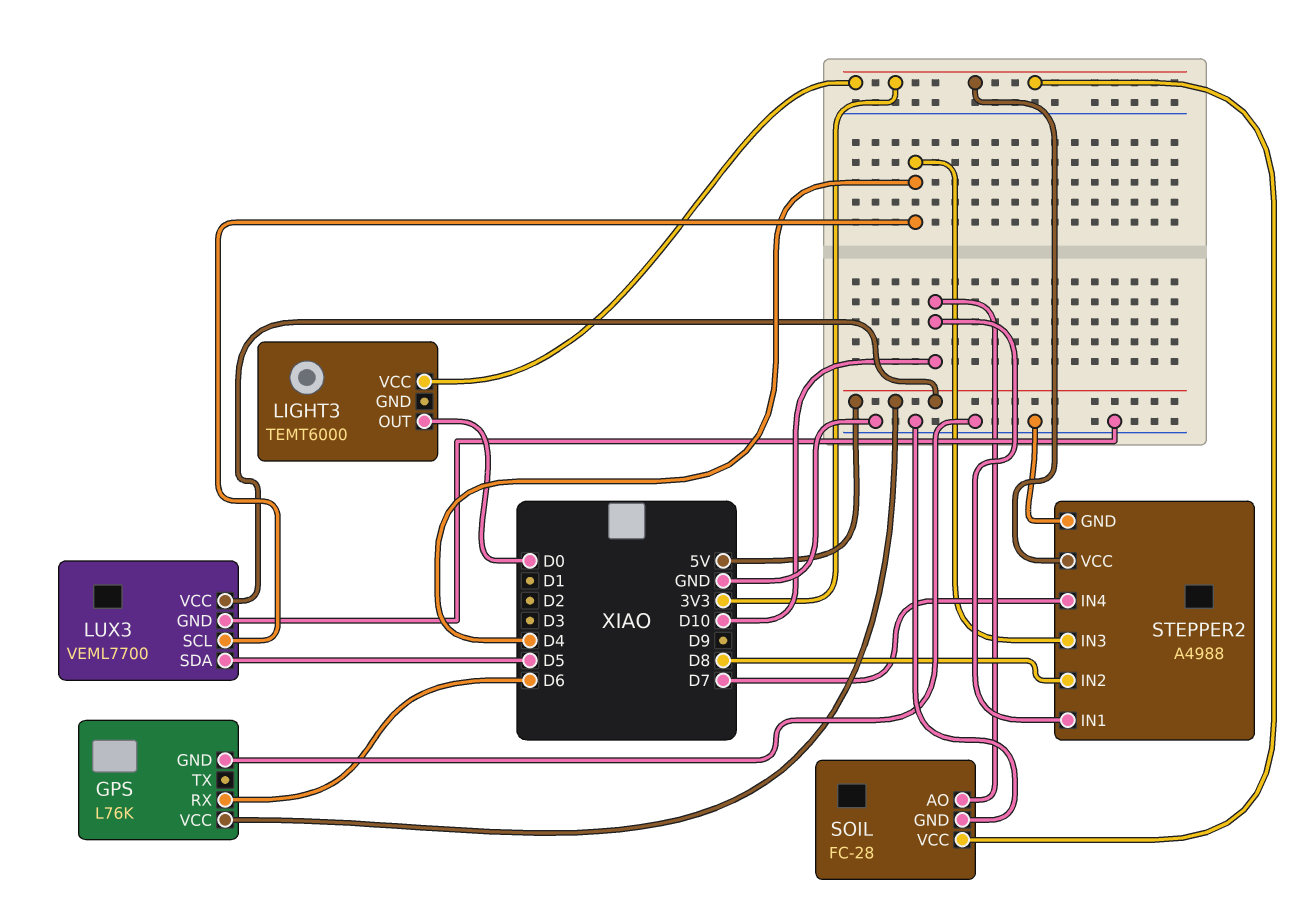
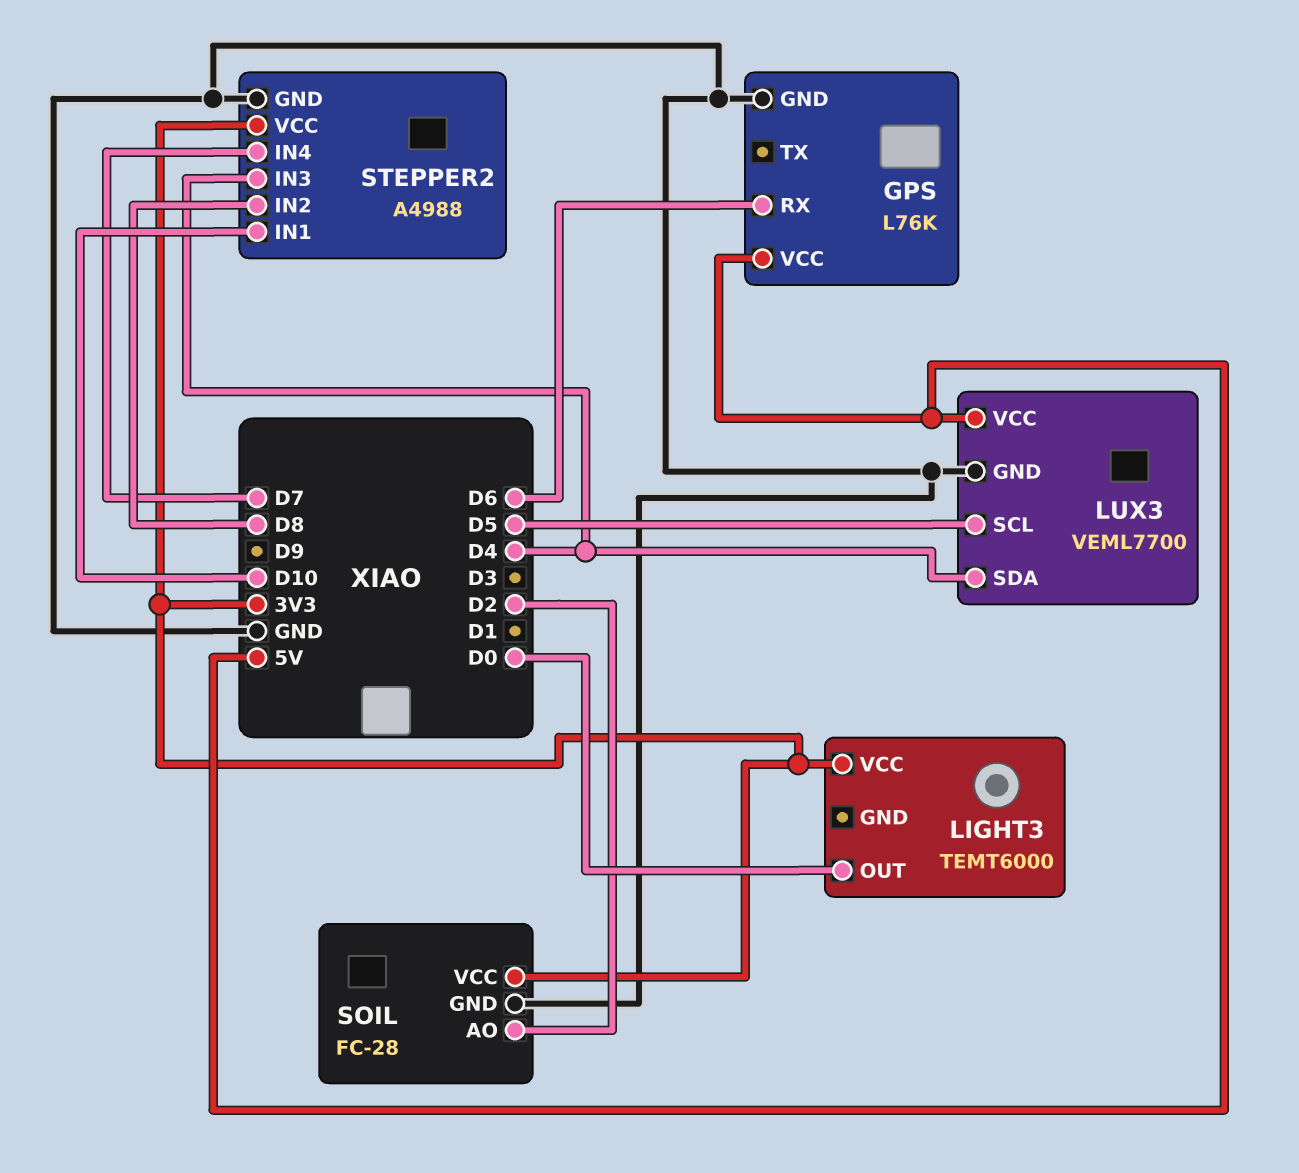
LUX3 pin SCL: D4 -> D5
LUX3 pin SDA: D5 -> D4
SOIL pin AO: D10 -> D2

